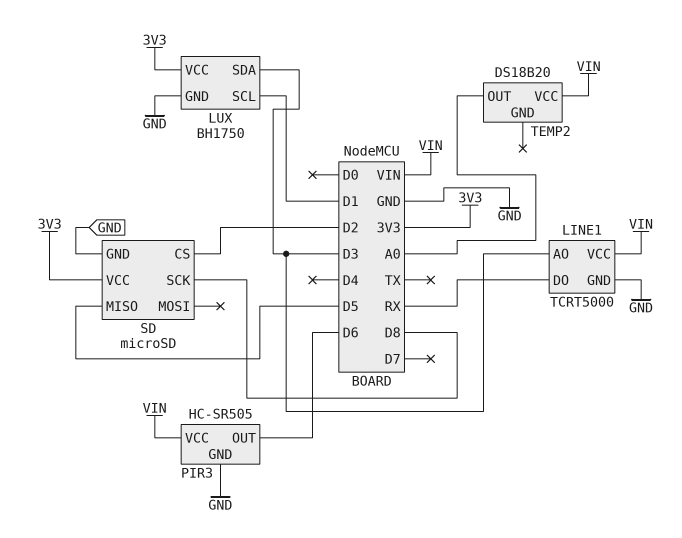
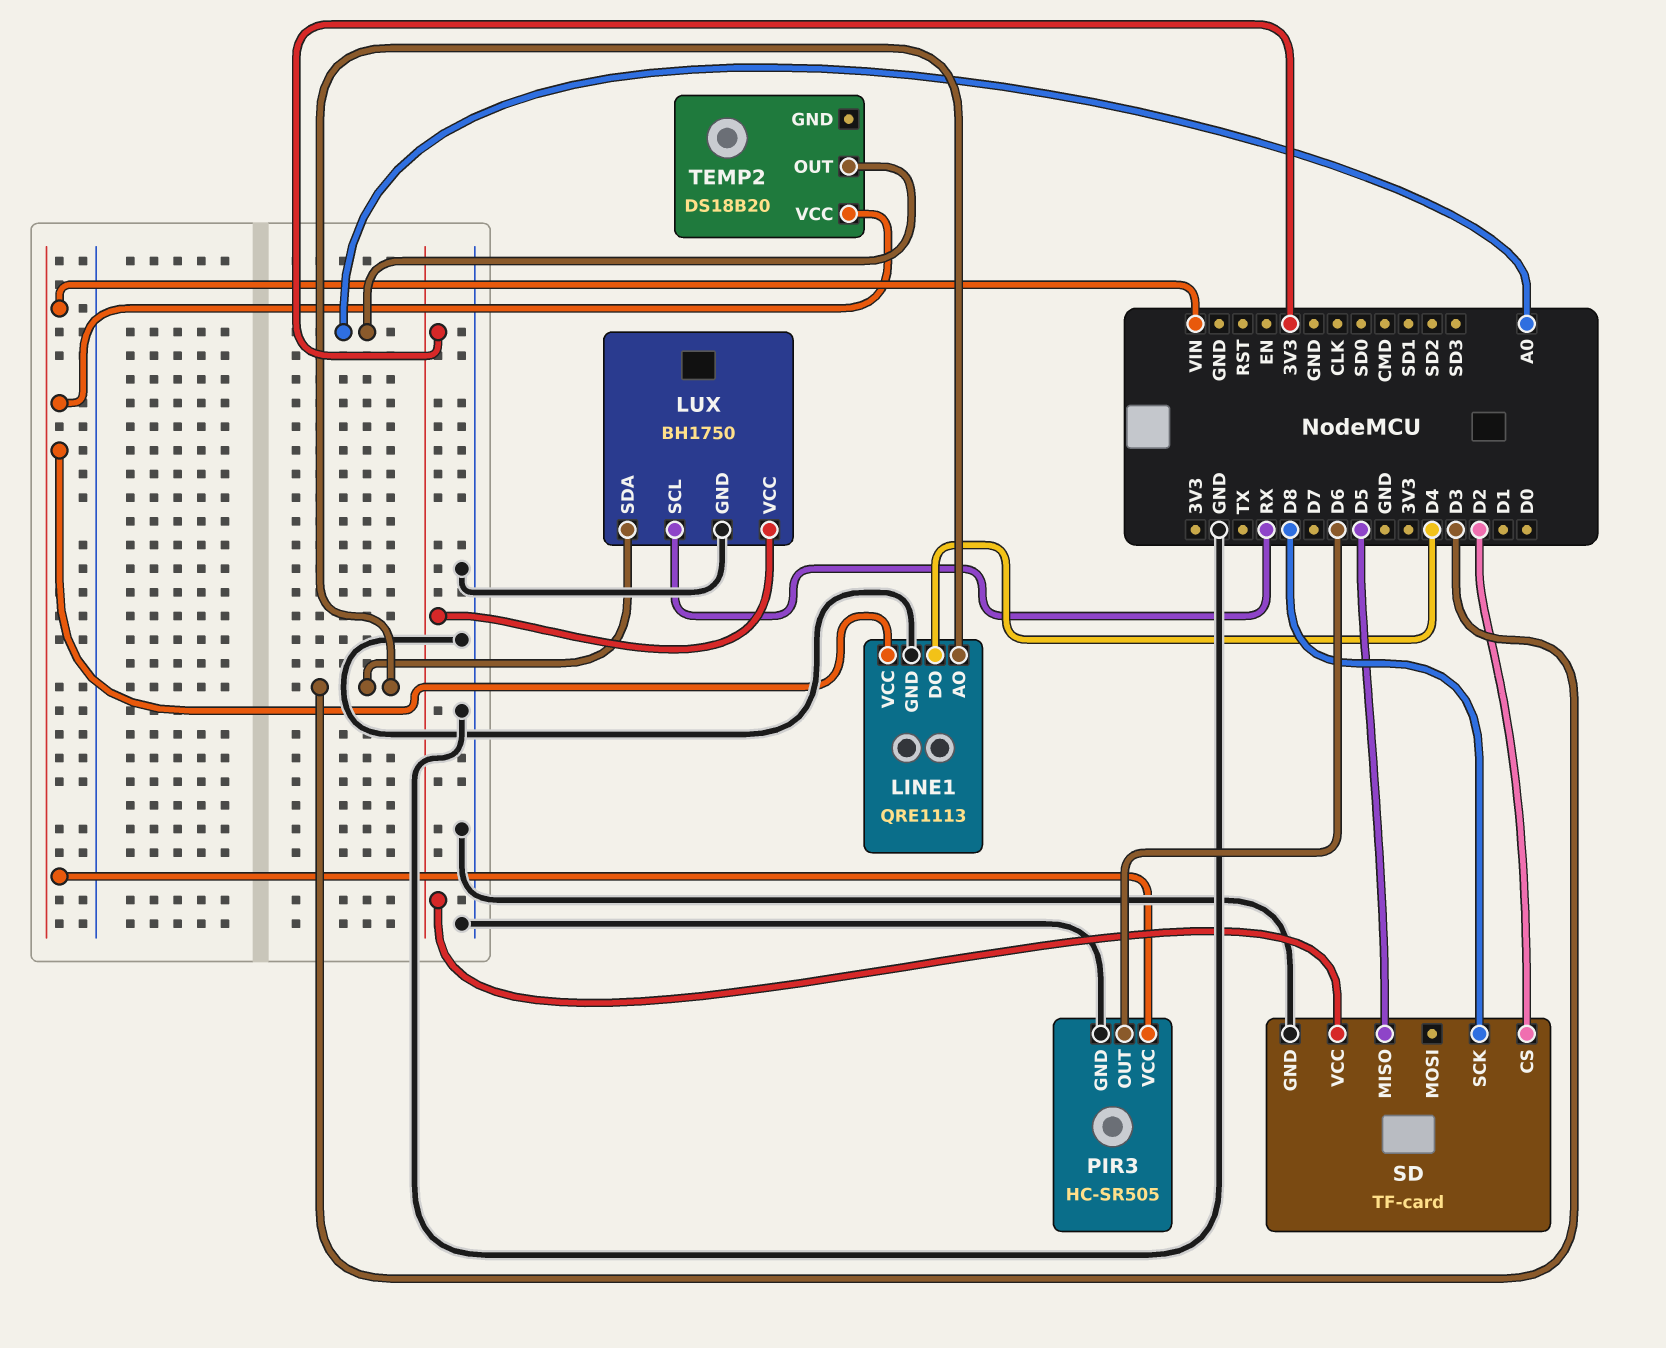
LINE1: TCRT5000 -> QRE1113
LINE1 pin DO: RX -> D4
LUX pin SCL: D1 -> RX
SD: microSD -> TF-card

